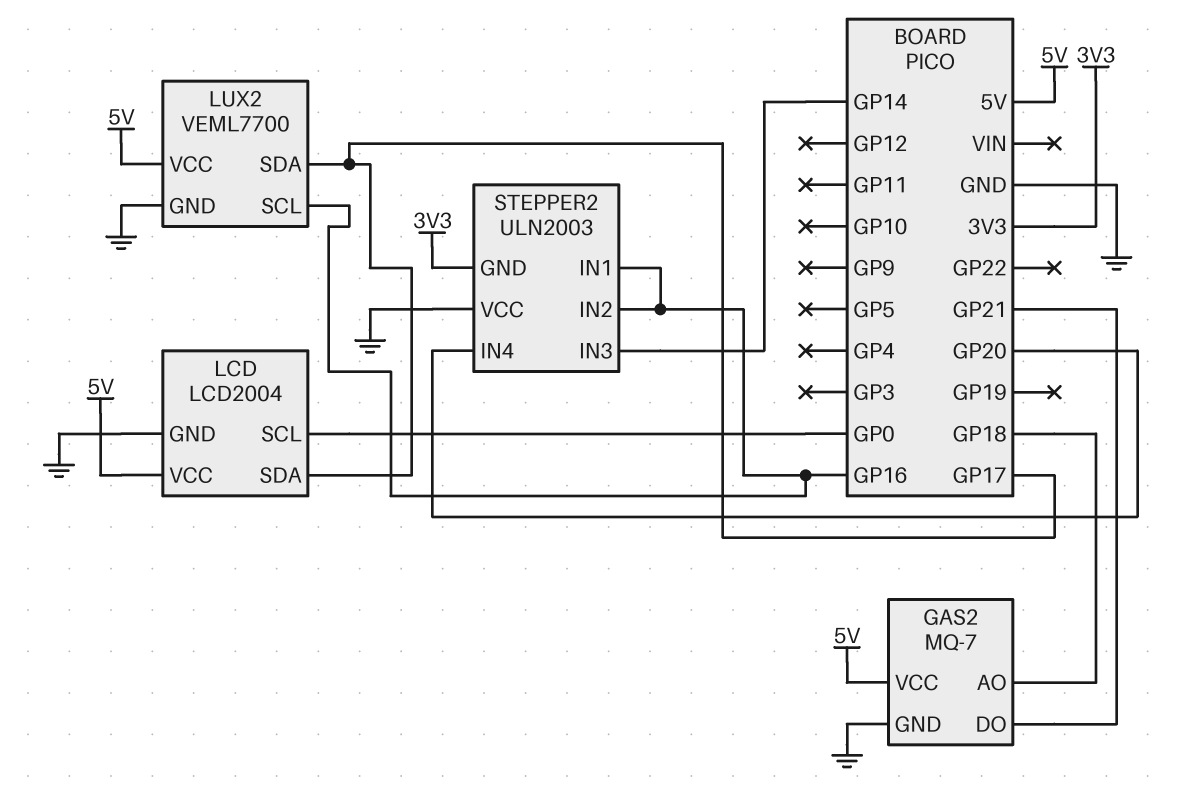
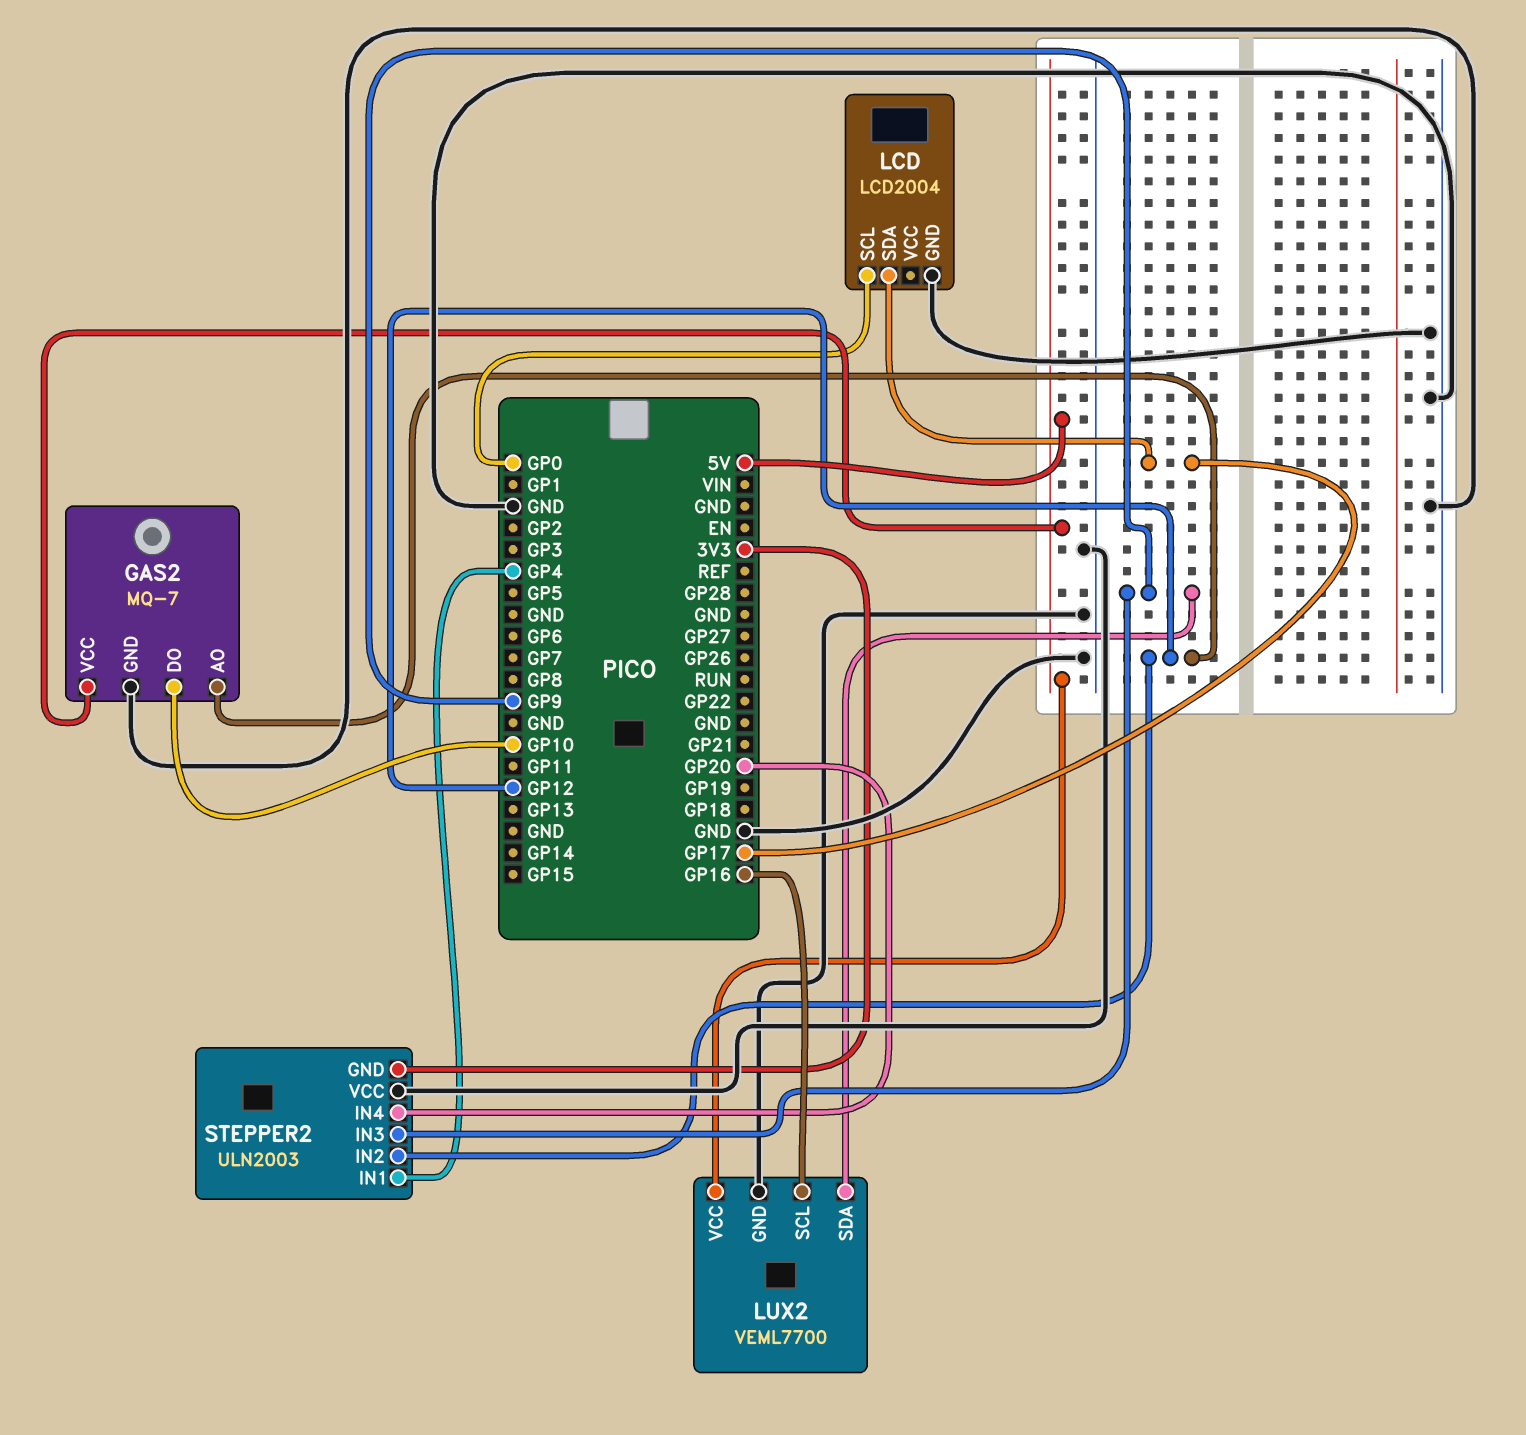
GAS2 pin AO: GP18 -> GP12
GAS2 pin DO: GP21 -> GP10
LCD pin VCC: 5V -> none
LUX2 pin SDA: GP17 -> GP9
STEPPER2 pin IN1: GP16 -> GP4
STEPPER2 pin IN2: GP16 -> GP12
STEPPER2 pin IN3: GP14 -> GP9

